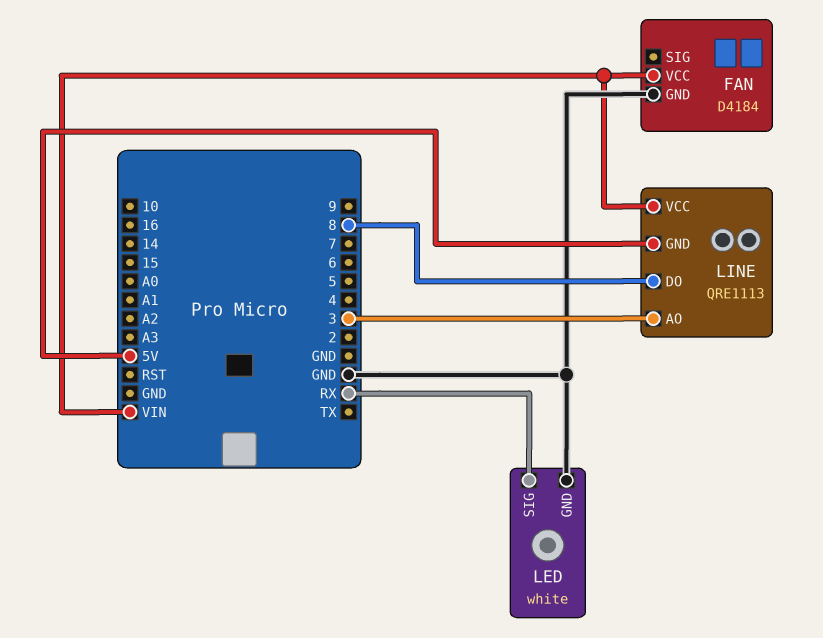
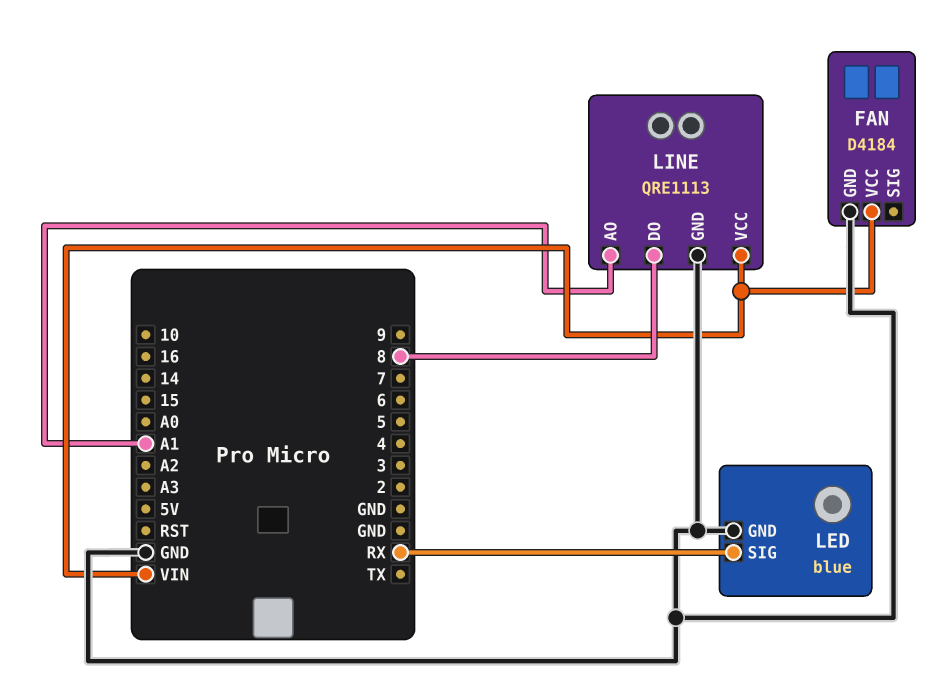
LED: white -> blue
LINE pin AO: 3 -> A1
LINE pin GND: 5V -> GND

